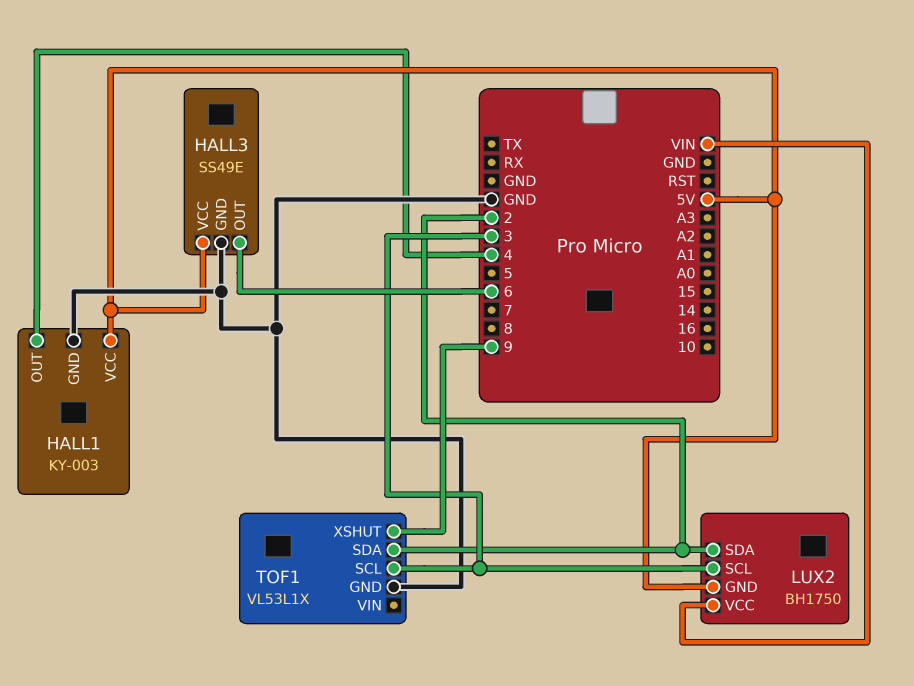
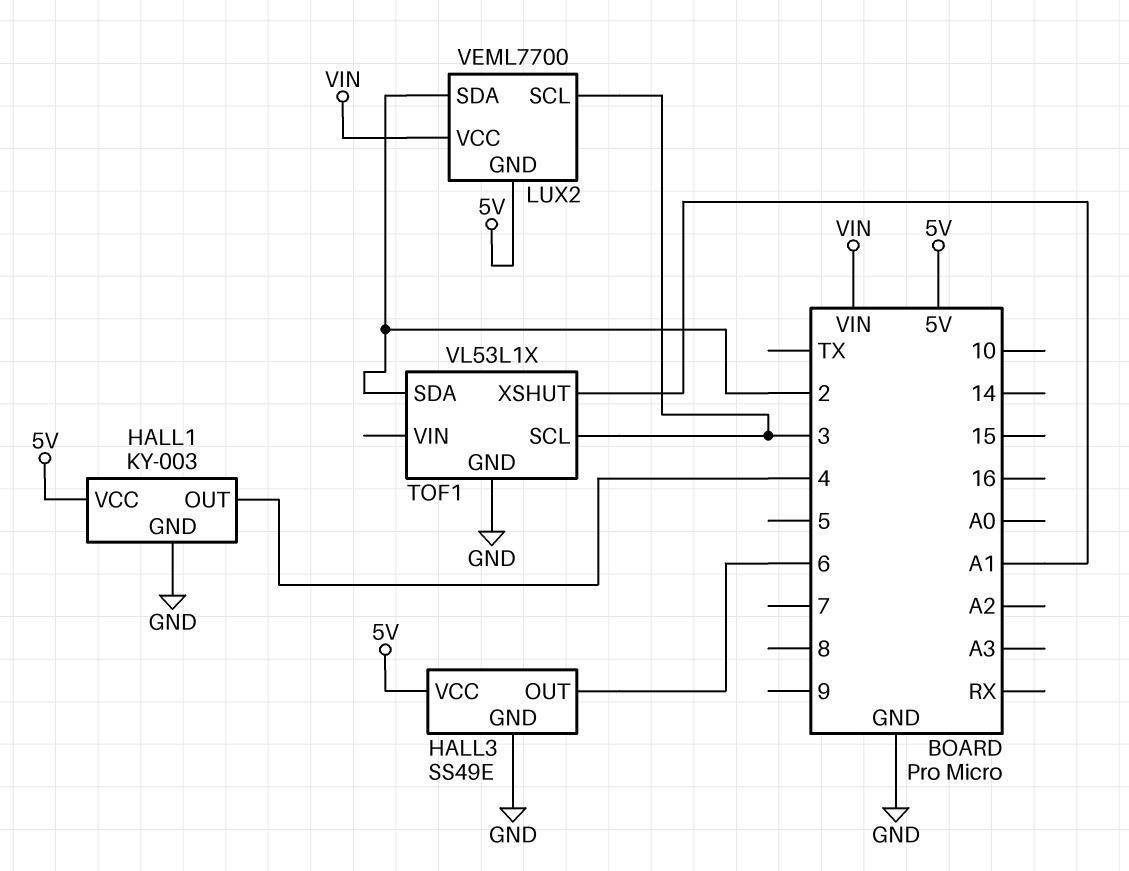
LUX2: BH1750 -> VEML7700
TOF1 pin XSHUT: 9 -> A1

